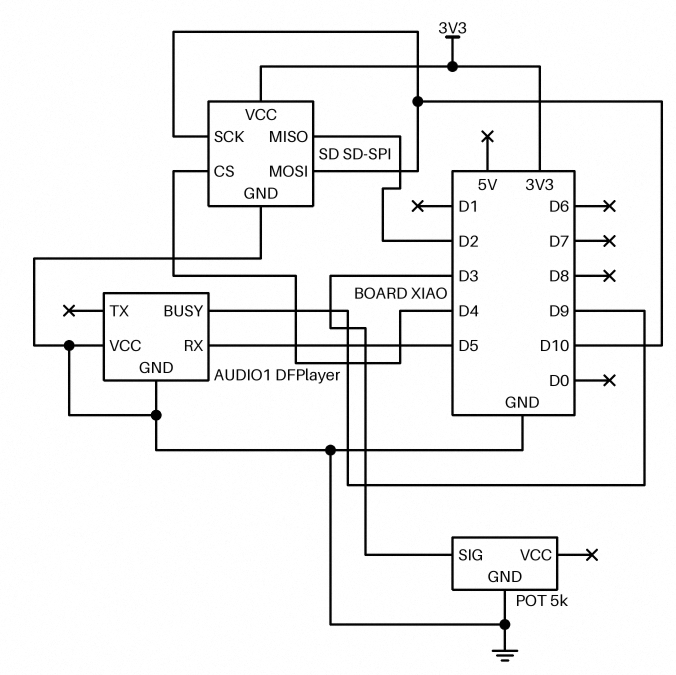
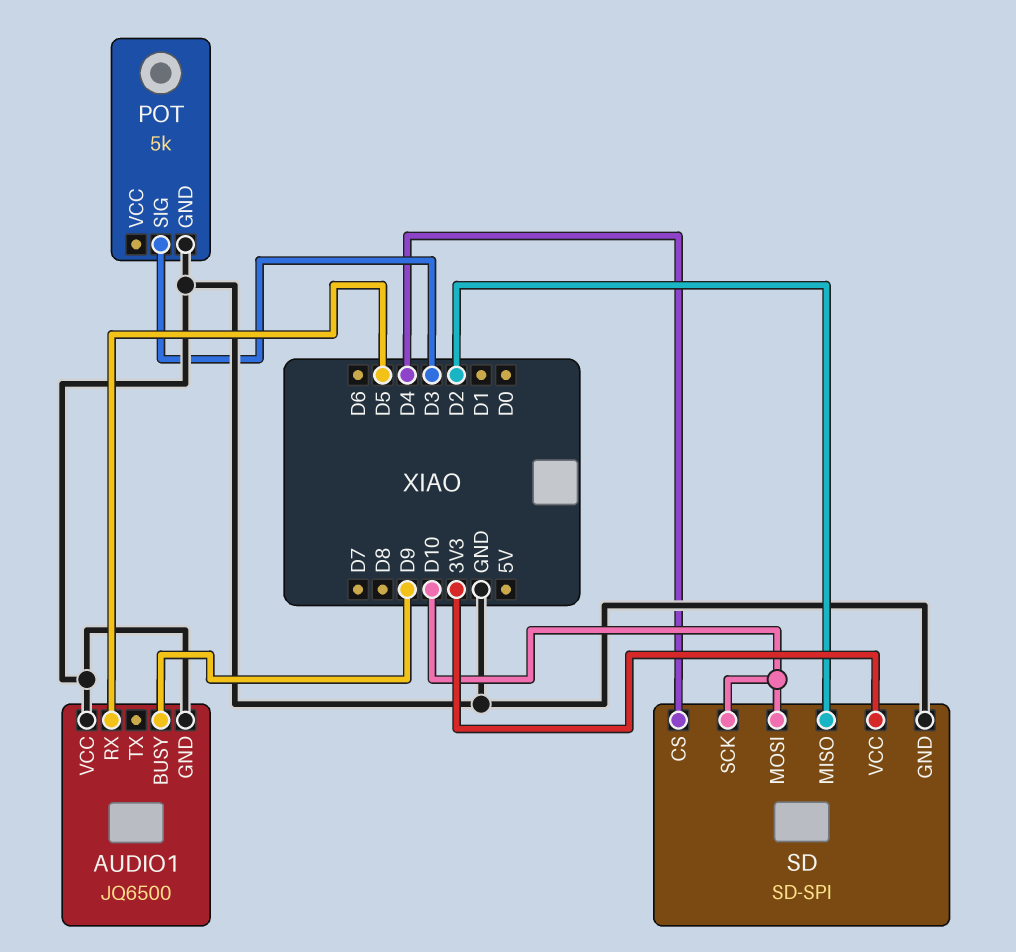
AUDIO1: DFPlayer -> JQ6500

